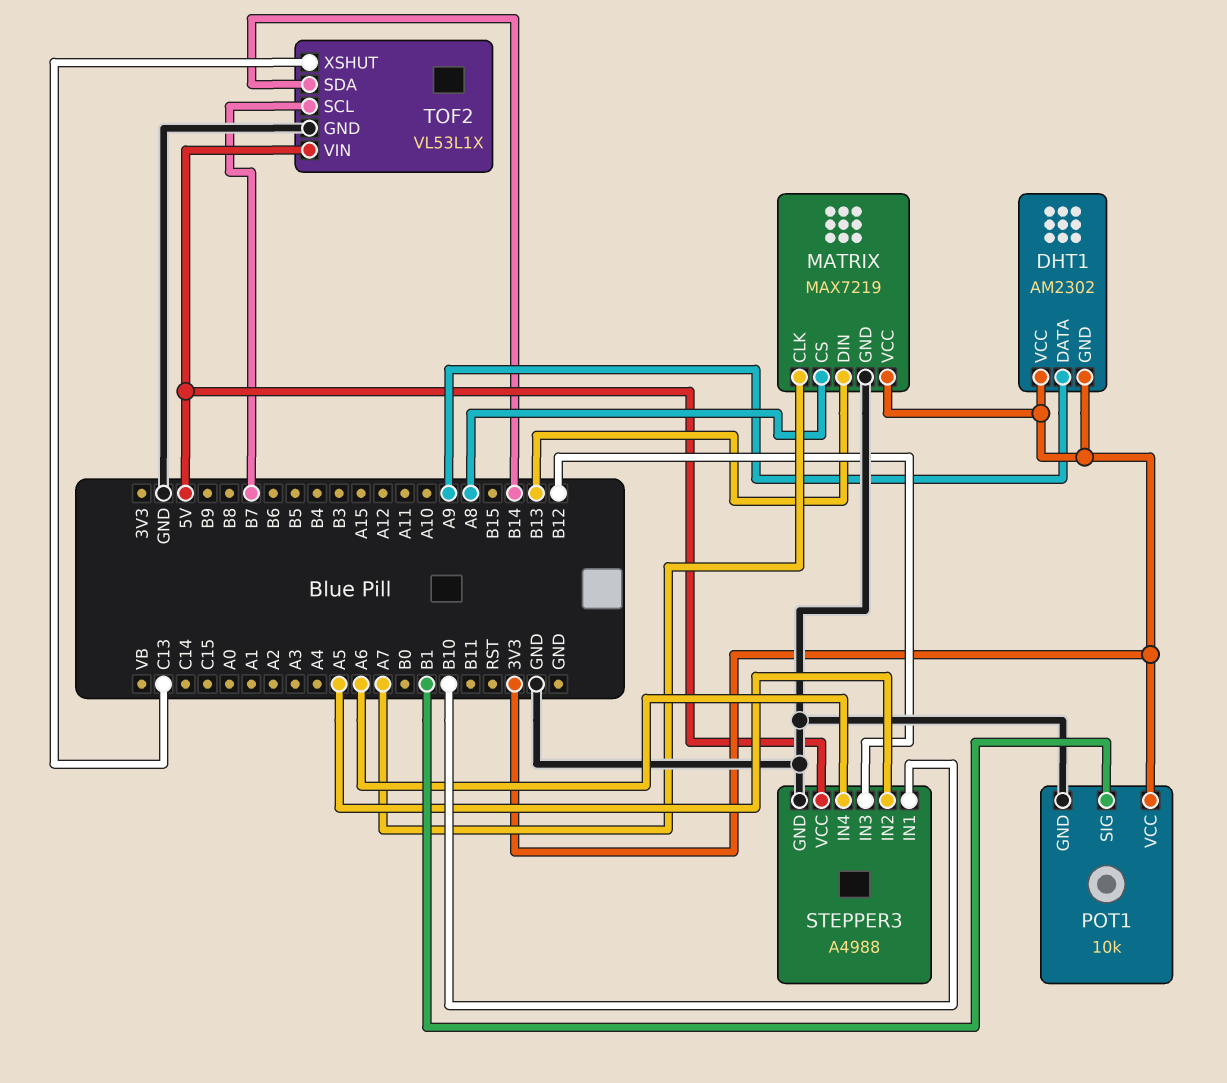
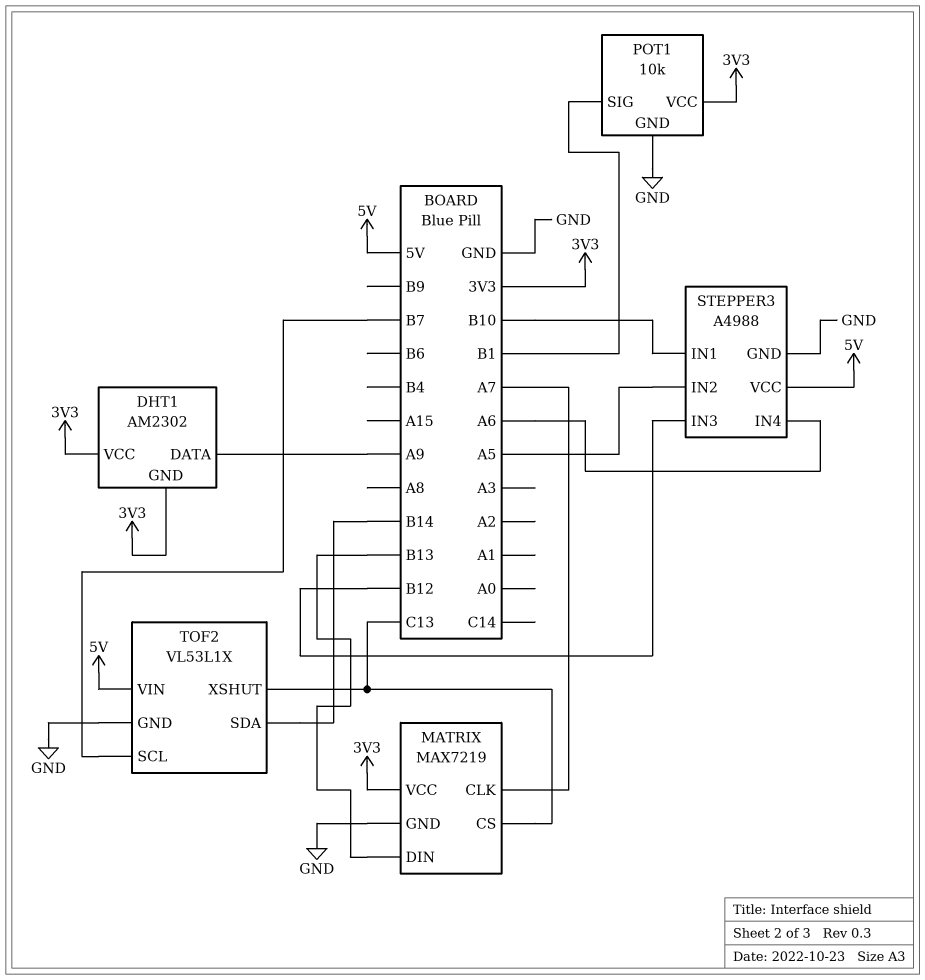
MATRIX pin CS: A8 -> C13

